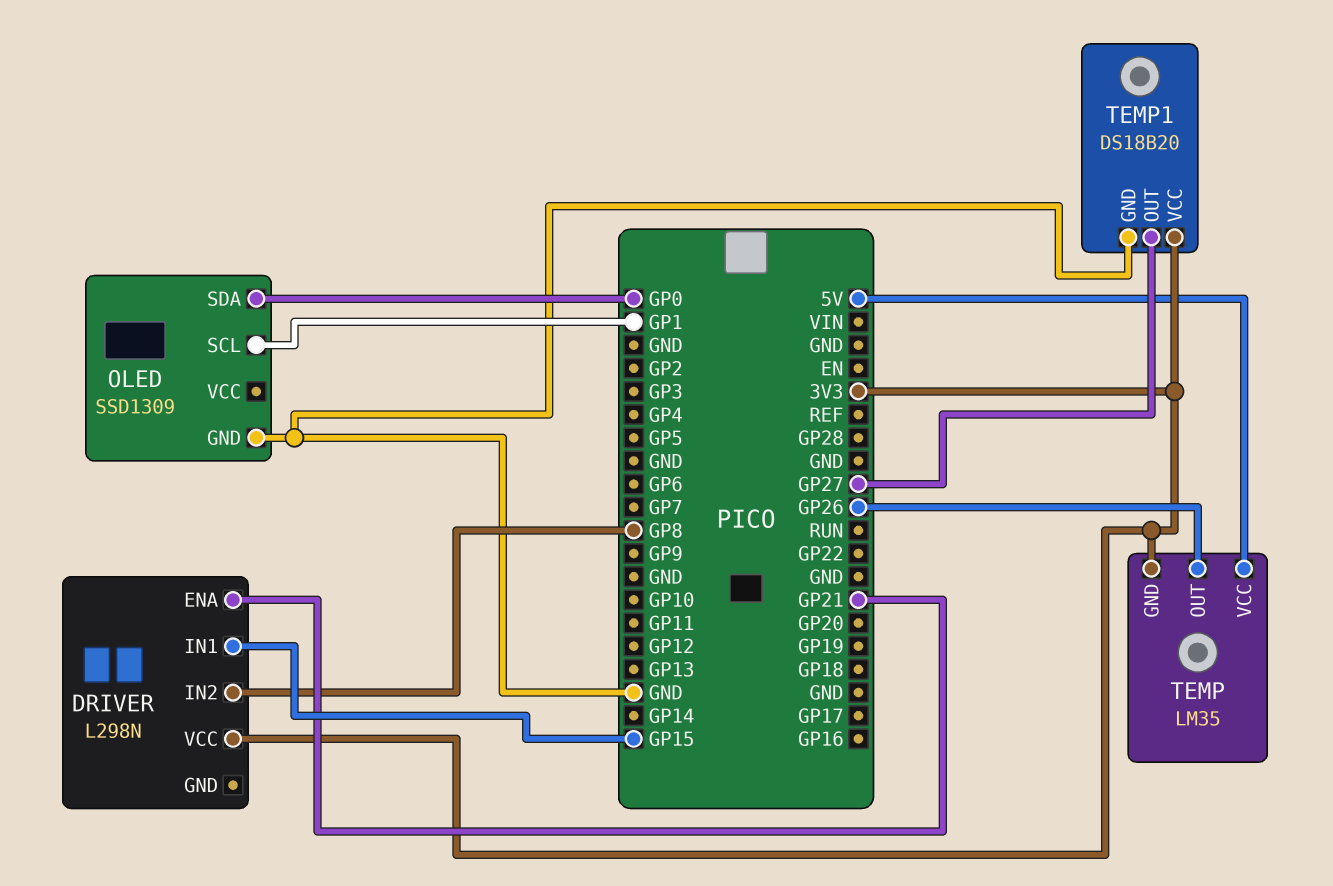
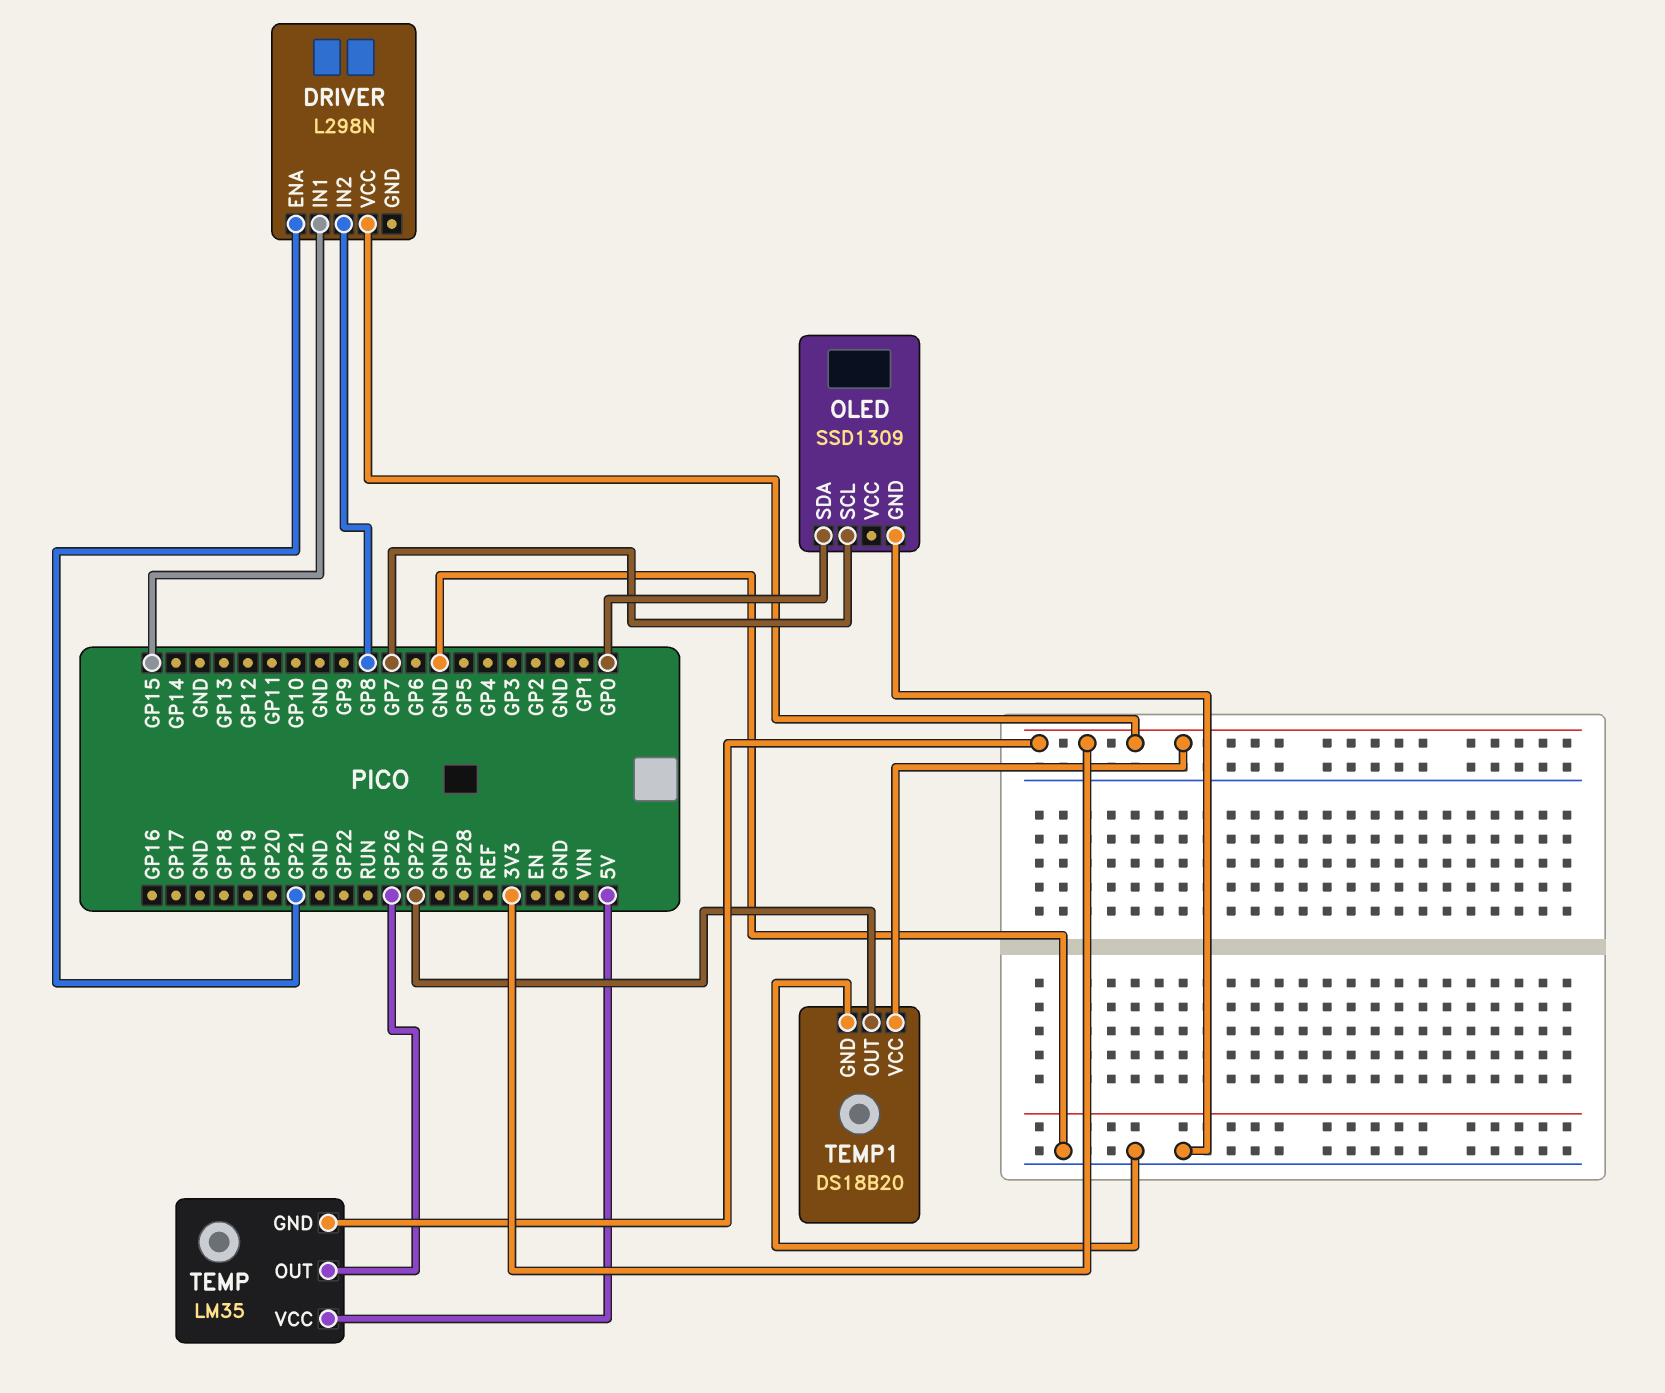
OLED pin SCL: GP1 -> GP7

